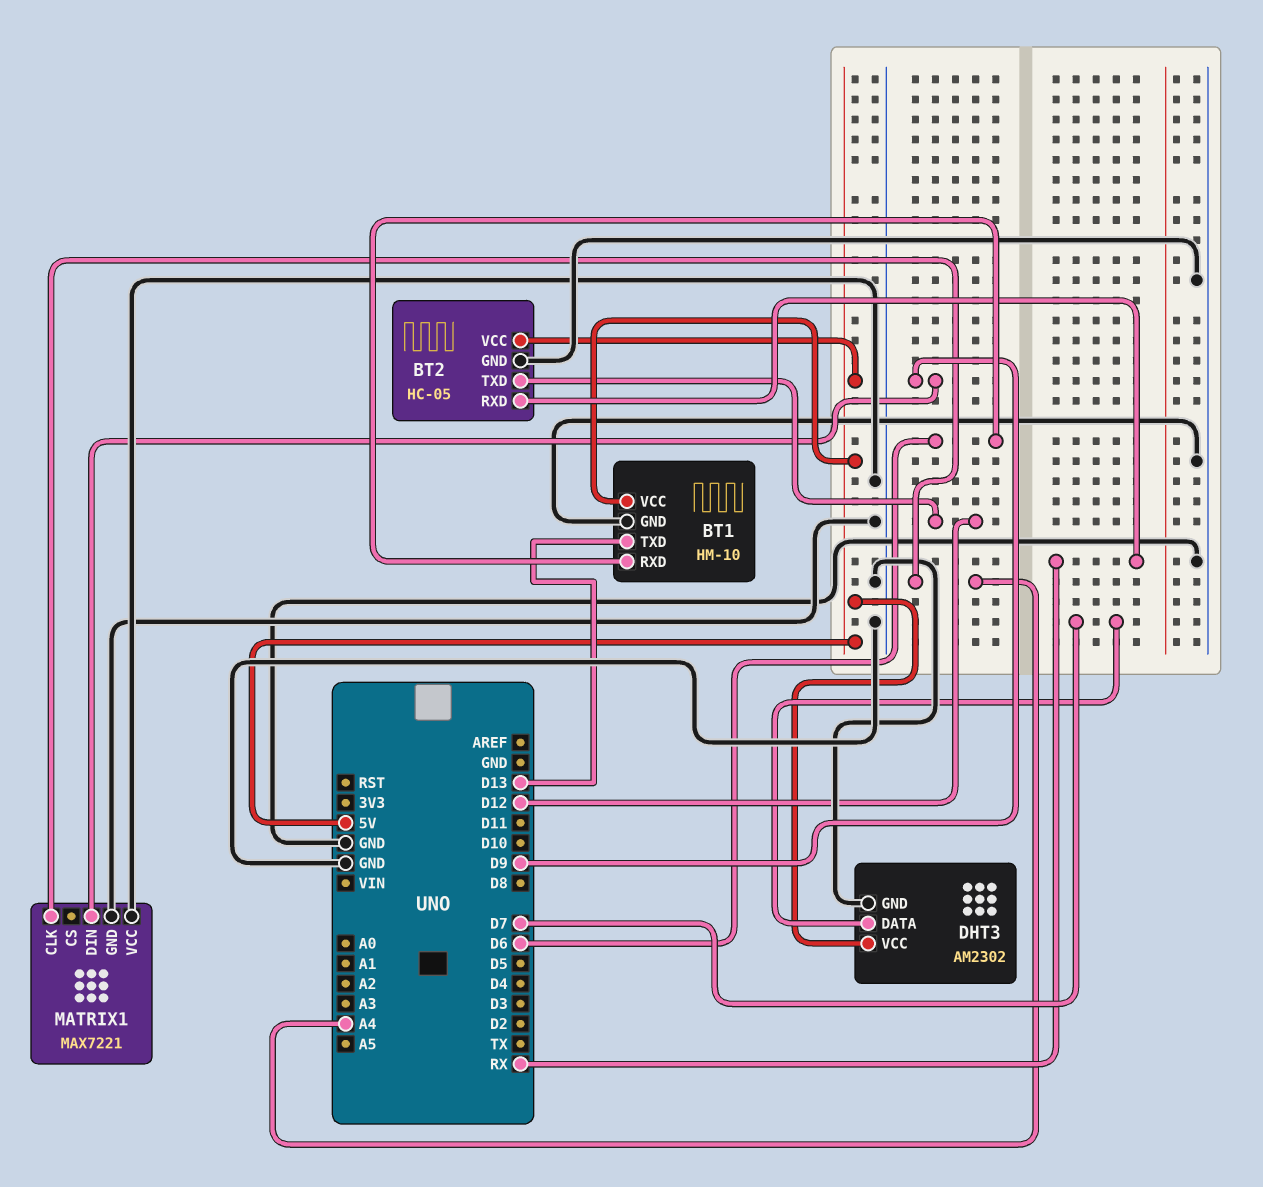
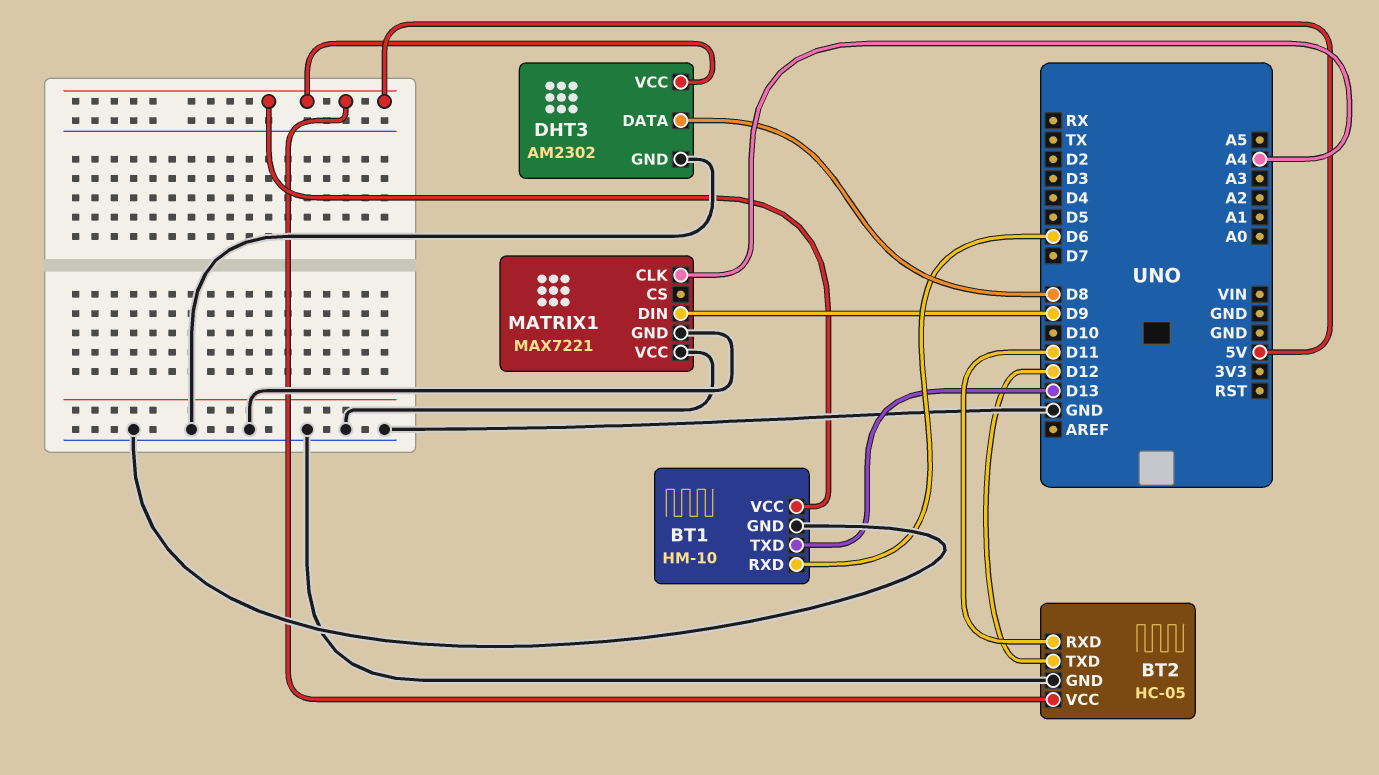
BT2 pin RXD: RX -> D11
DHT3 pin DATA: D7 -> D8

